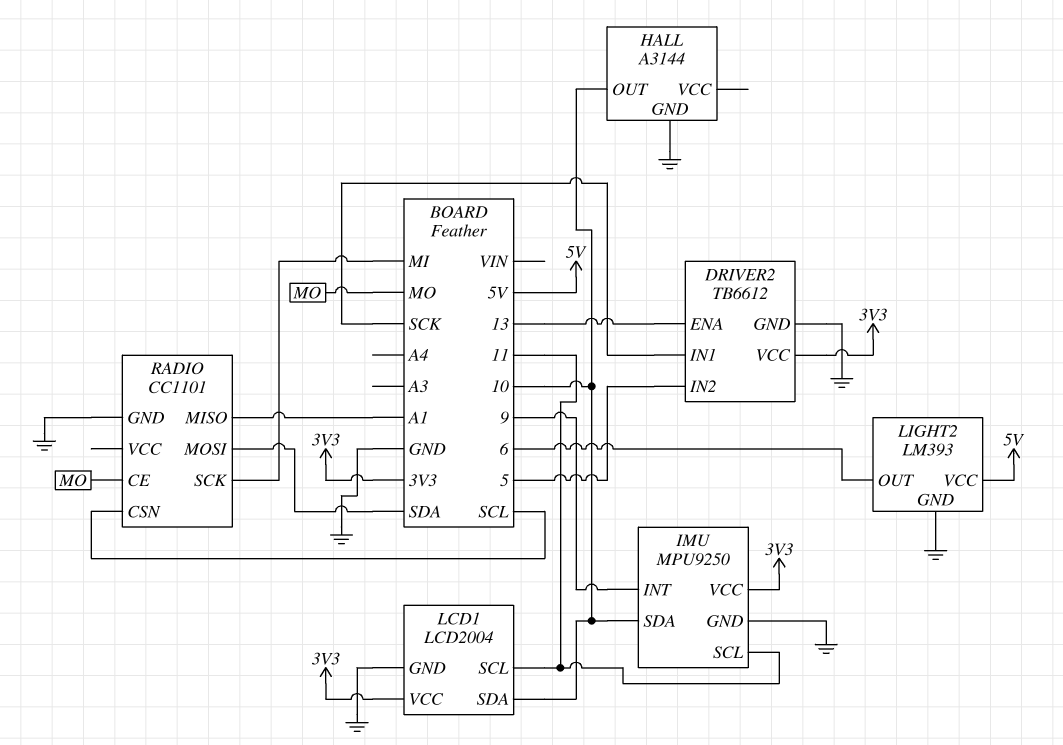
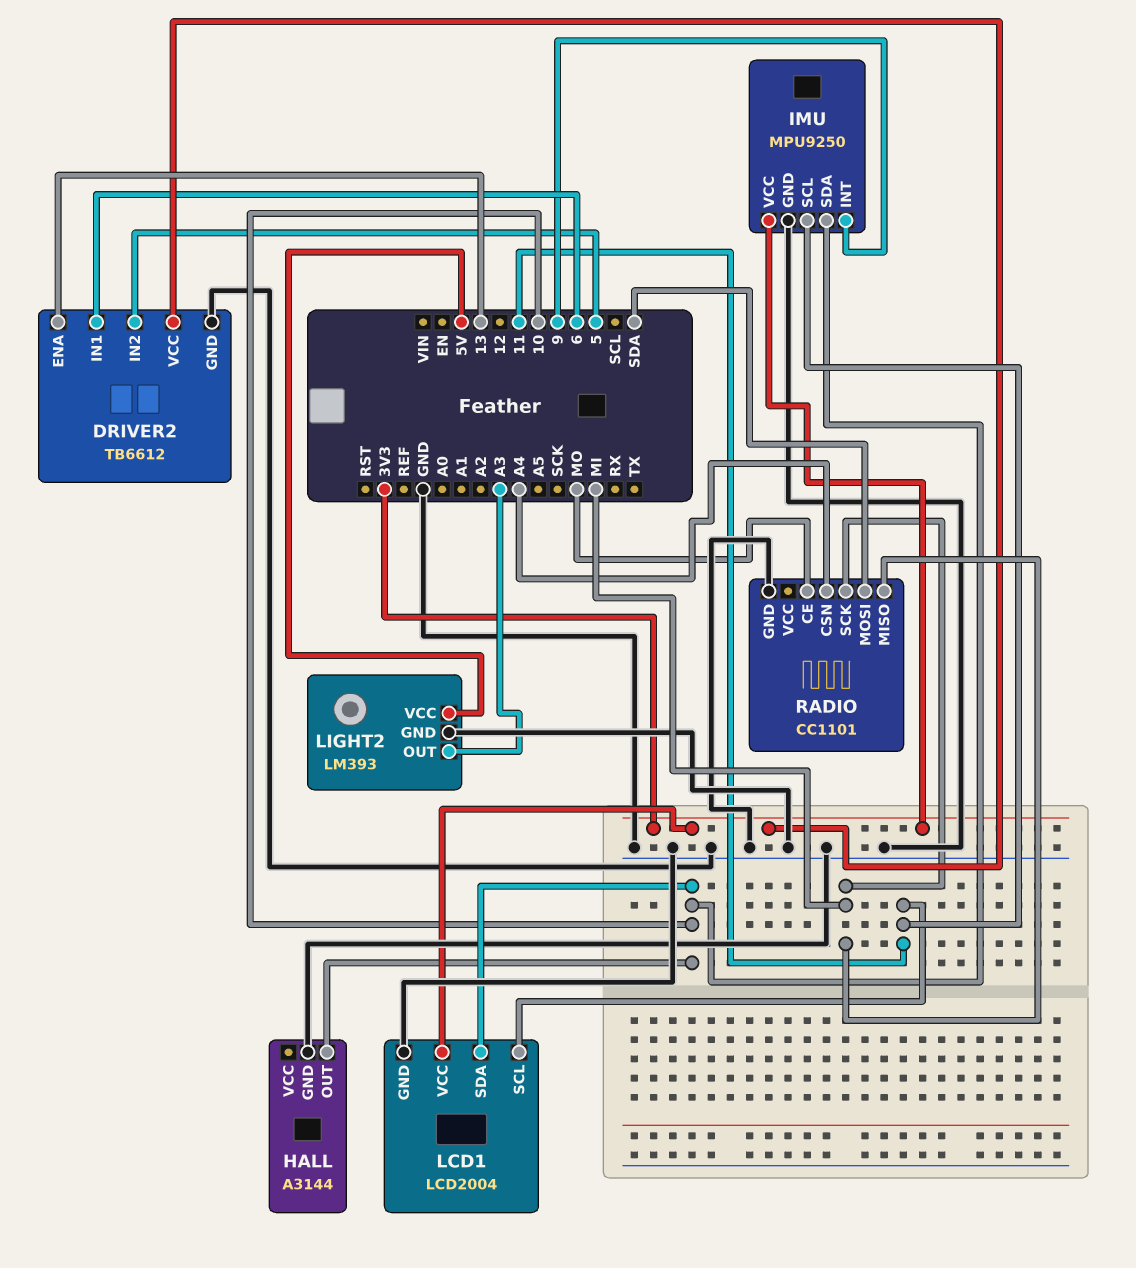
DRIVER2 pin IN1: SCK -> 6
LIGHT2 pin OUT: 6 -> A3
RADIO pin CSN: SCL -> A4
RADIO pin MISO: A1 -> MI

